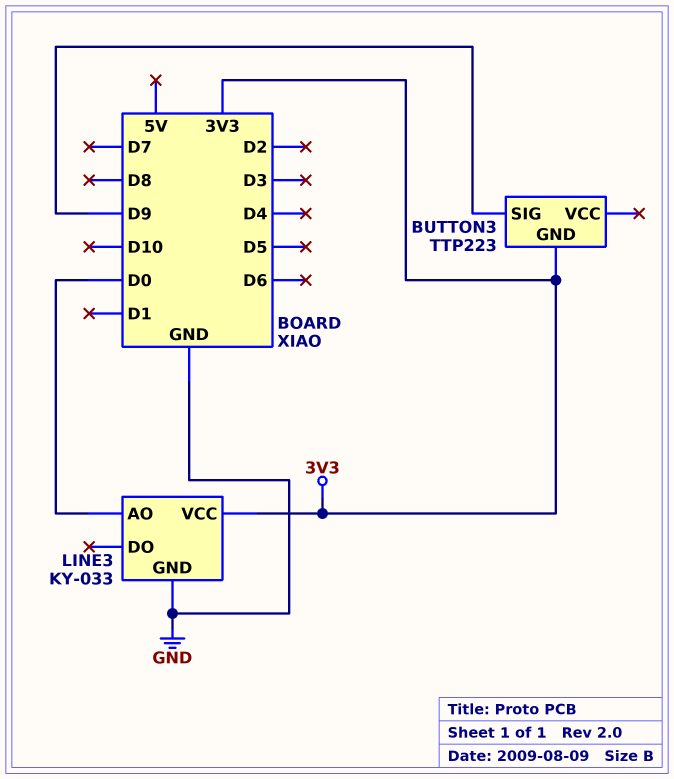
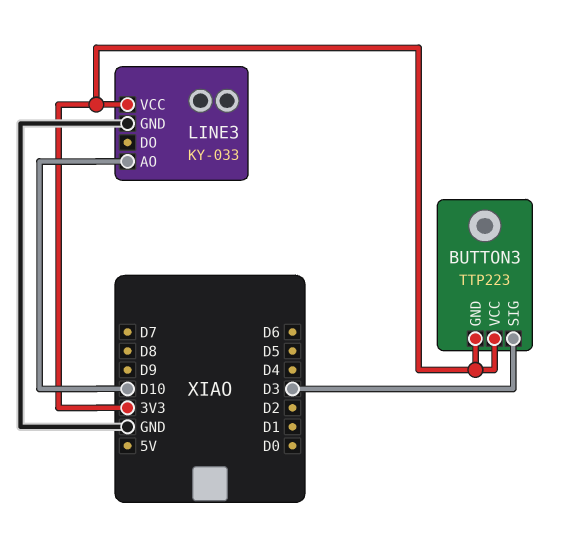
BUTTON3 pin SIG: D9 -> D3
BUTTON3 pin VCC: none -> 3V3
LINE3 pin AO: D0 -> D10

